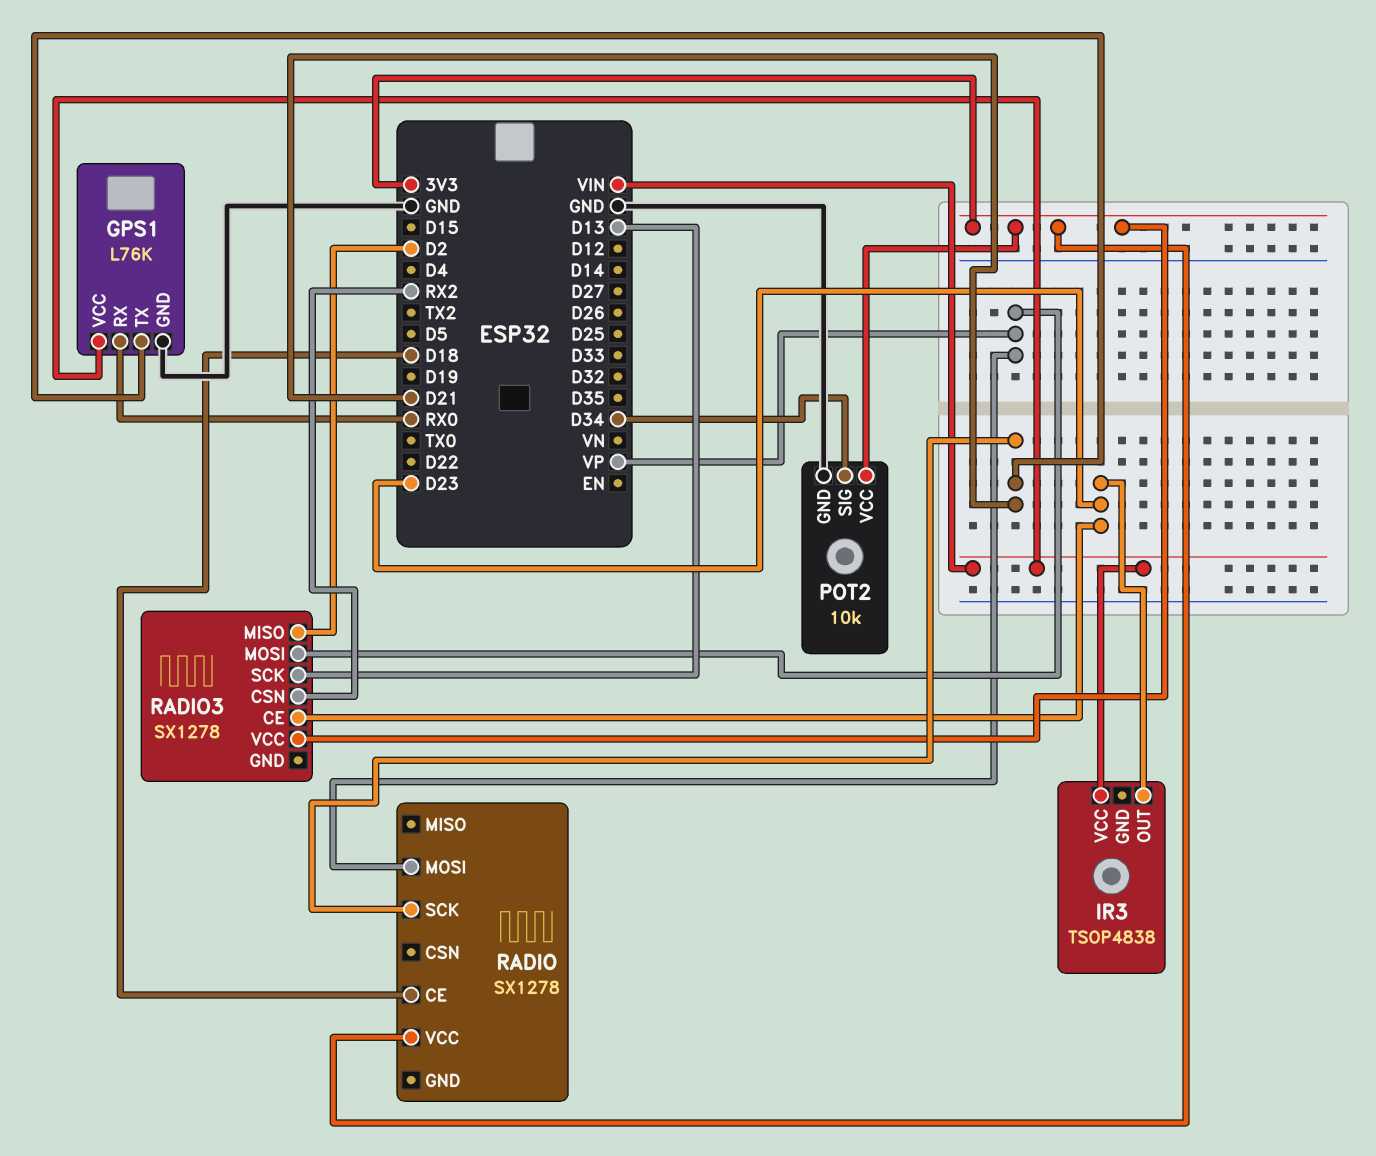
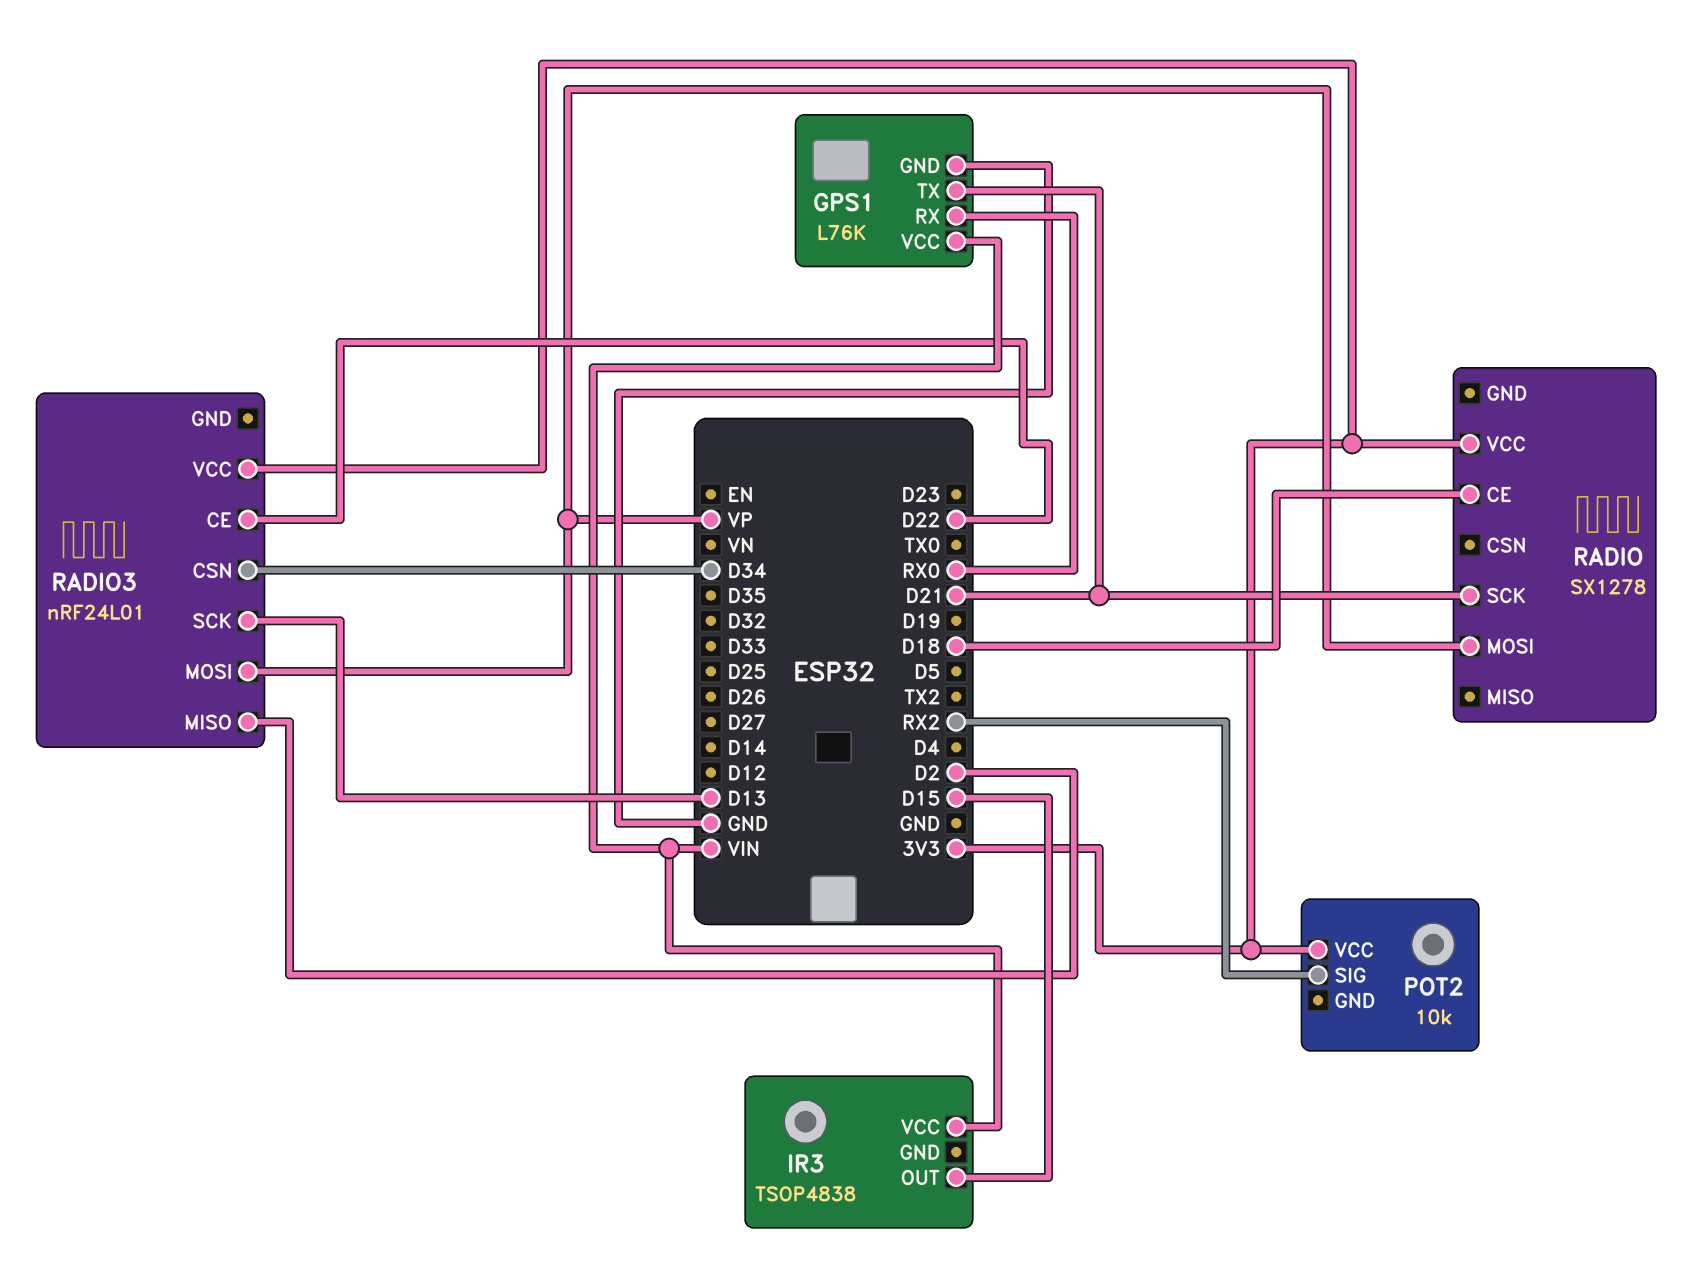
IR3 pin OUT: D23 -> D15
POT2 pin GND: GND -> none
POT2 pin SIG: D34 -> RX2
RADIO3: SX1278 -> nRF24L01
RADIO3 pin CE: D23 -> D22
RADIO3 pin CSN: RX2 -> D34

